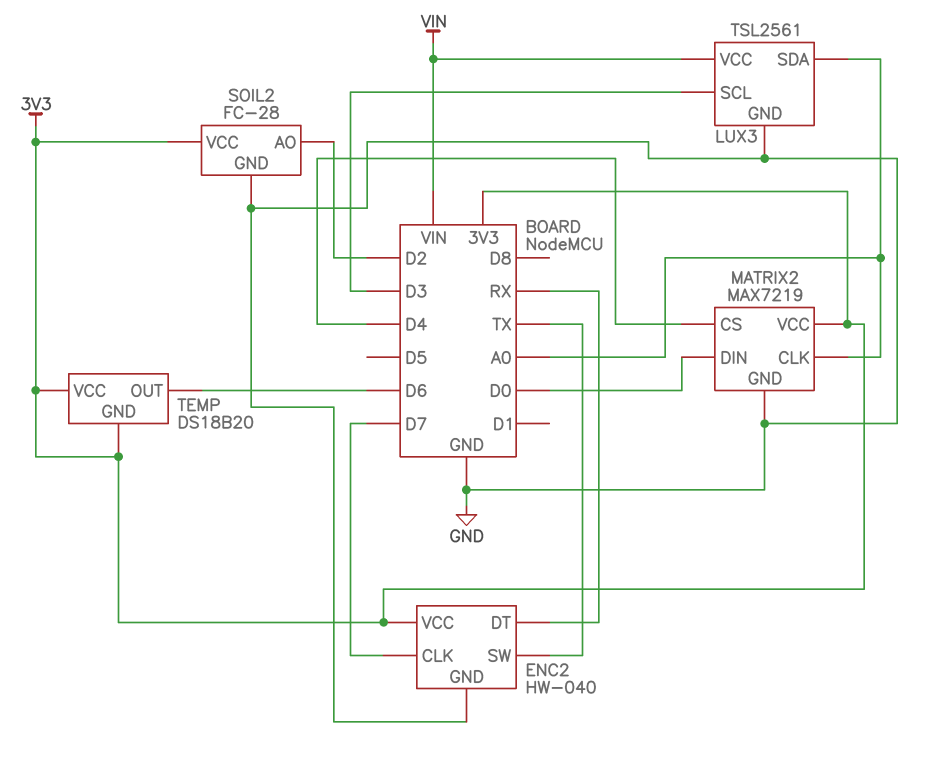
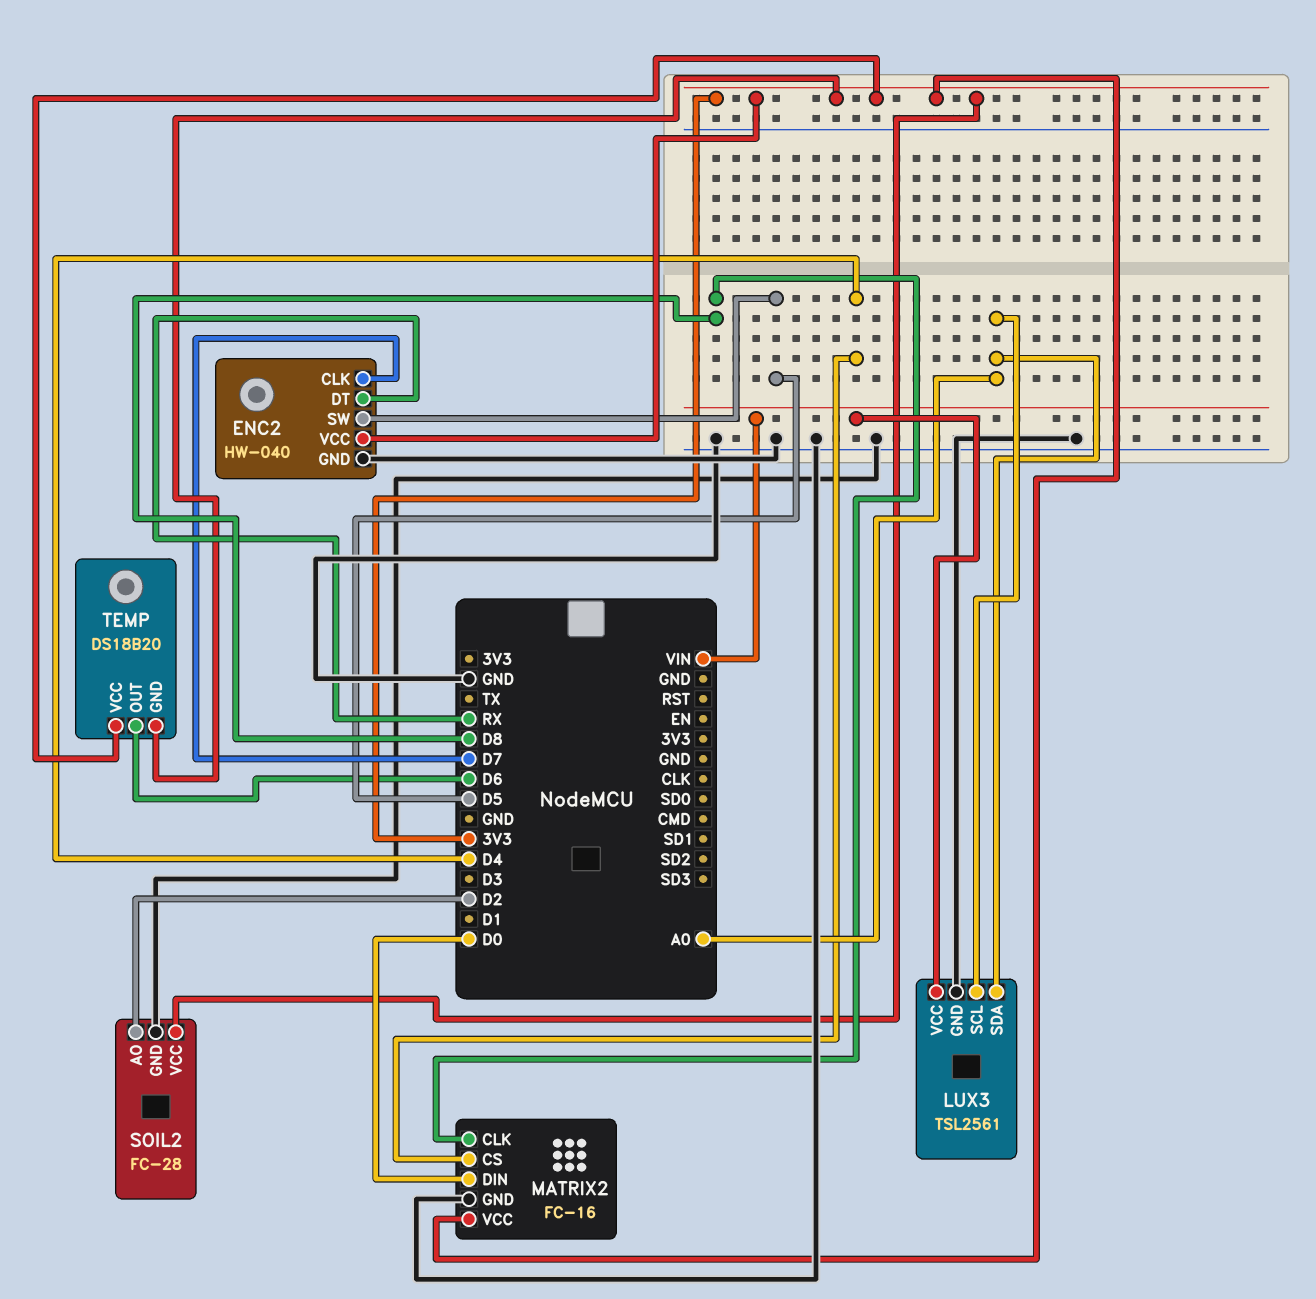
ENC2 pin SW: TX -> D5
LUX3 pin SCL: D3 -> A0
MATRIX2: MAX7219 -> FC-16
MATRIX2 pin CLK: A0 -> D8

